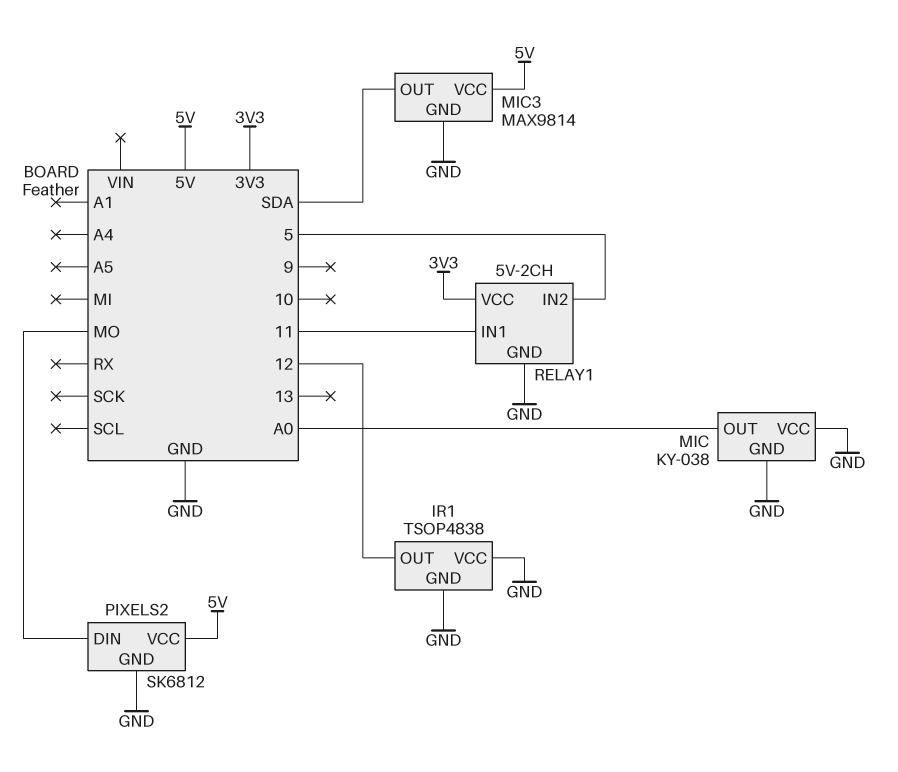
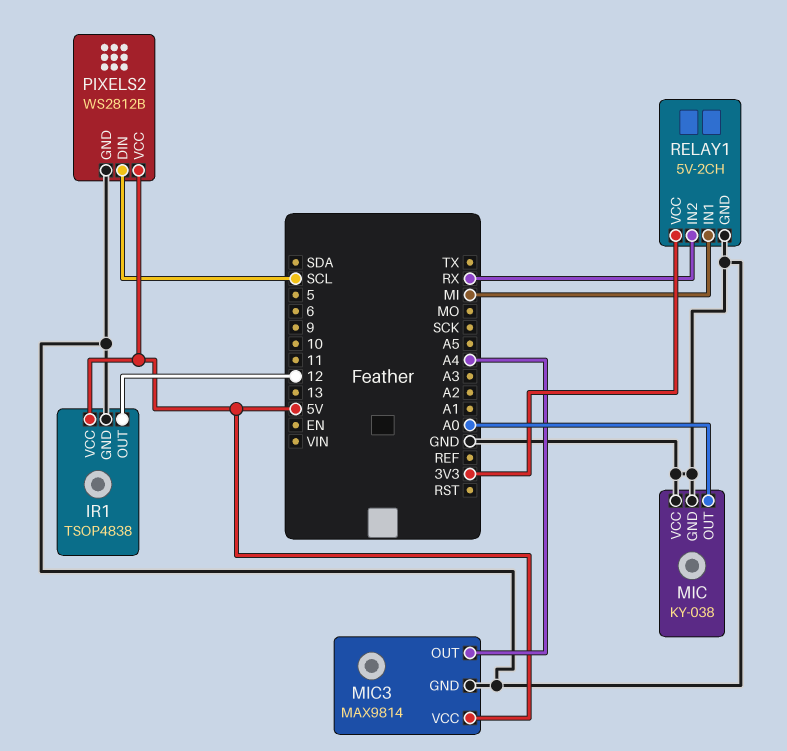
IR1 pin VCC: GND -> 5V
MIC3 pin OUT: SDA -> A4
PIXELS2: SK6812 -> WS2812B
PIXELS2 pin DIN: MO -> SCL
RELAY1 pin IN1: 11 -> MI
RELAY1 pin IN2: 5 -> RX

